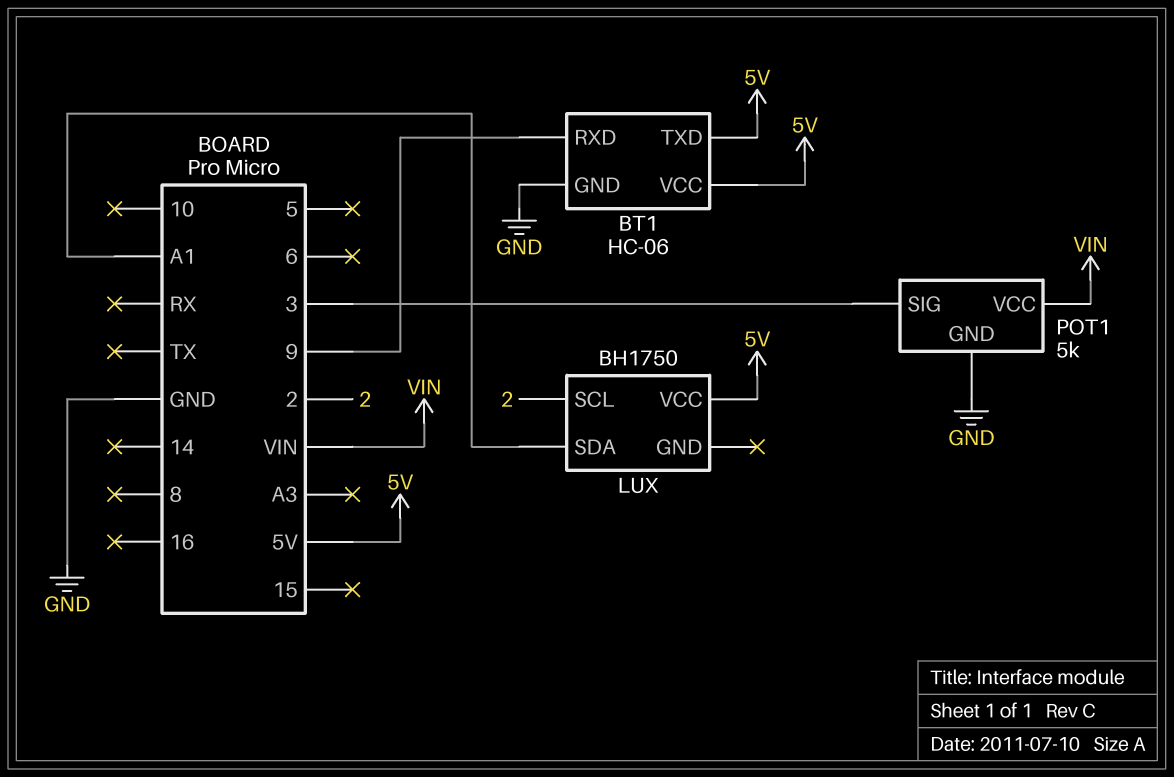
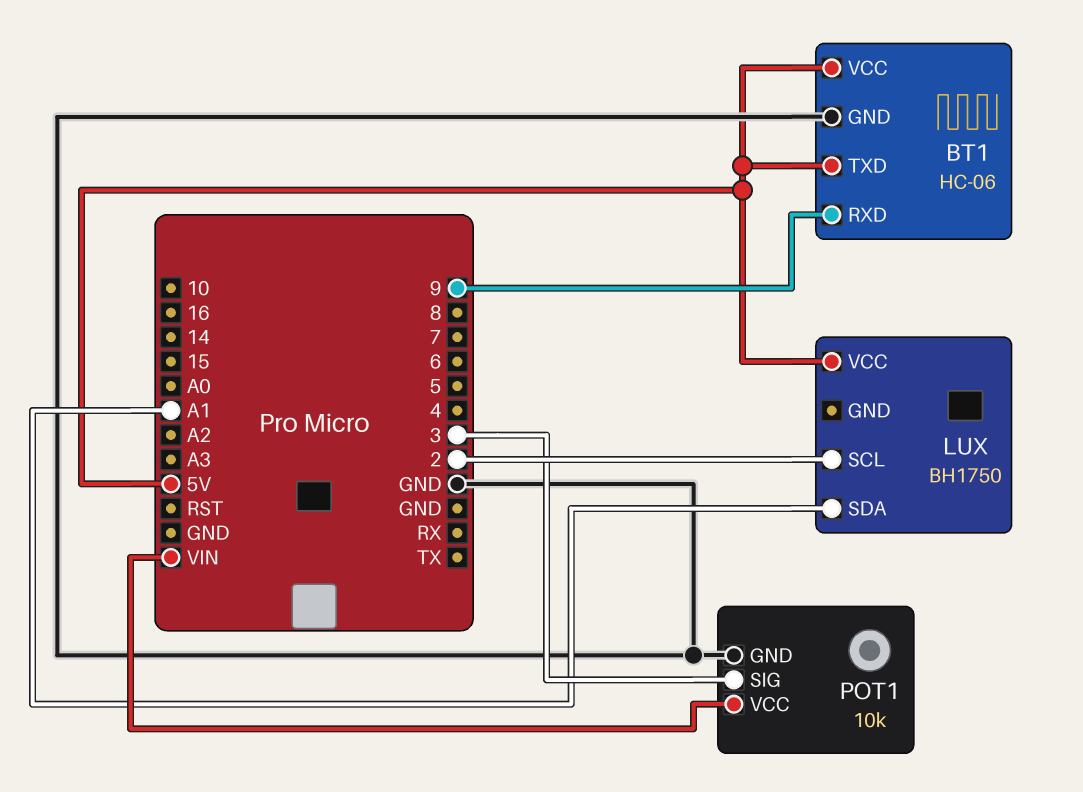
POT1: 5k -> 10k

